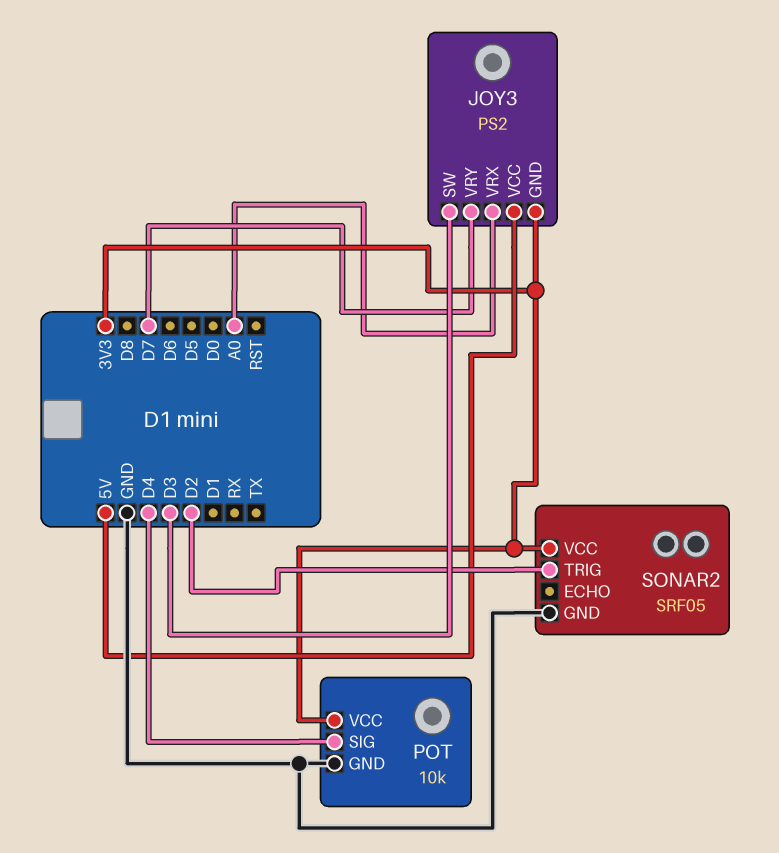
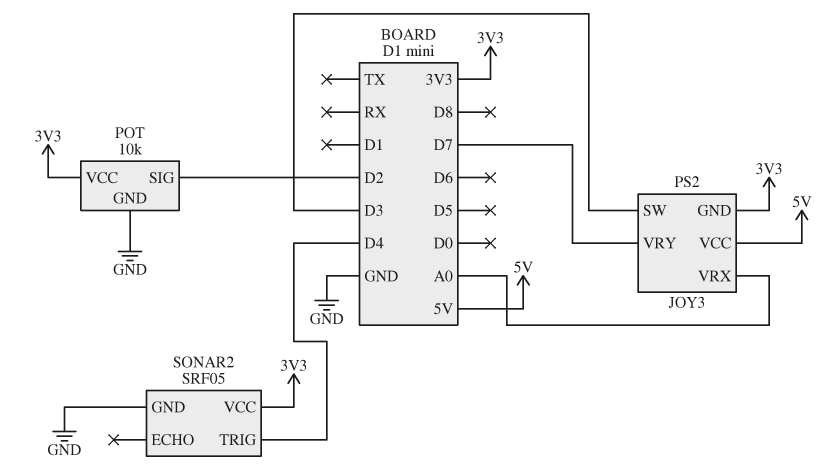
POT pin SIG: D4 -> D2
SONAR2 pin TRIG: D2 -> D4

